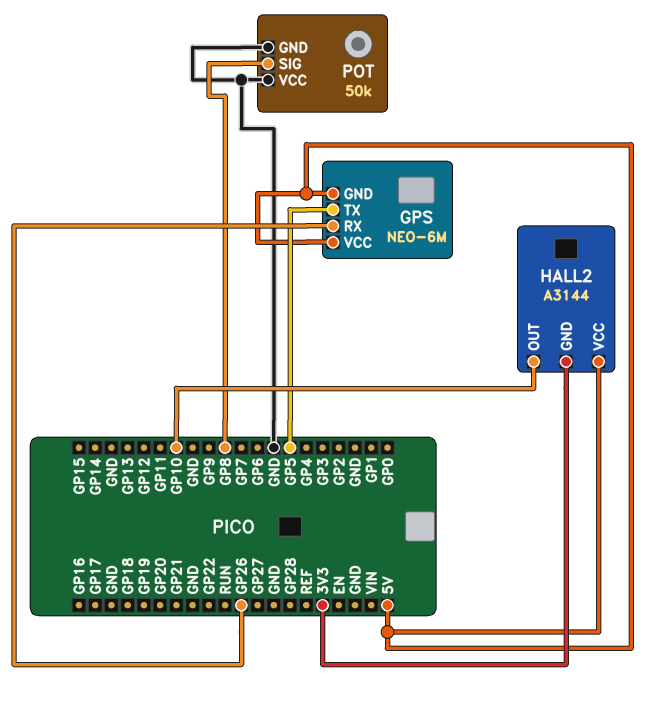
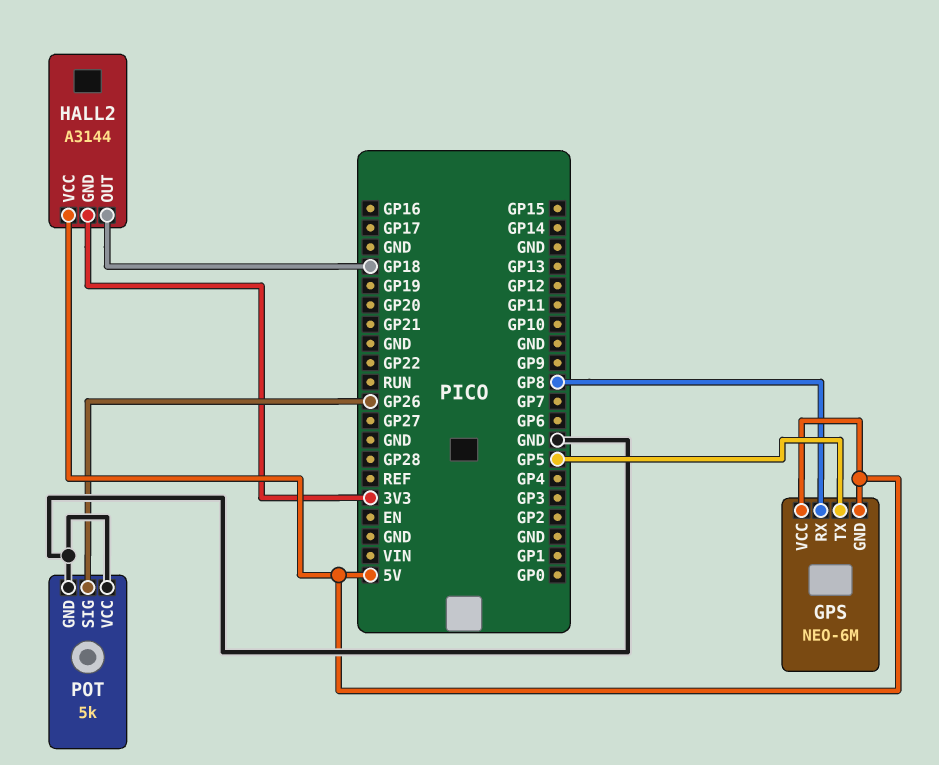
GPS pin RX: GP26 -> GP8
HALL2 pin OUT: GP10 -> GP18
POT: 50k -> 5k
POT pin SIG: GP8 -> GP26

